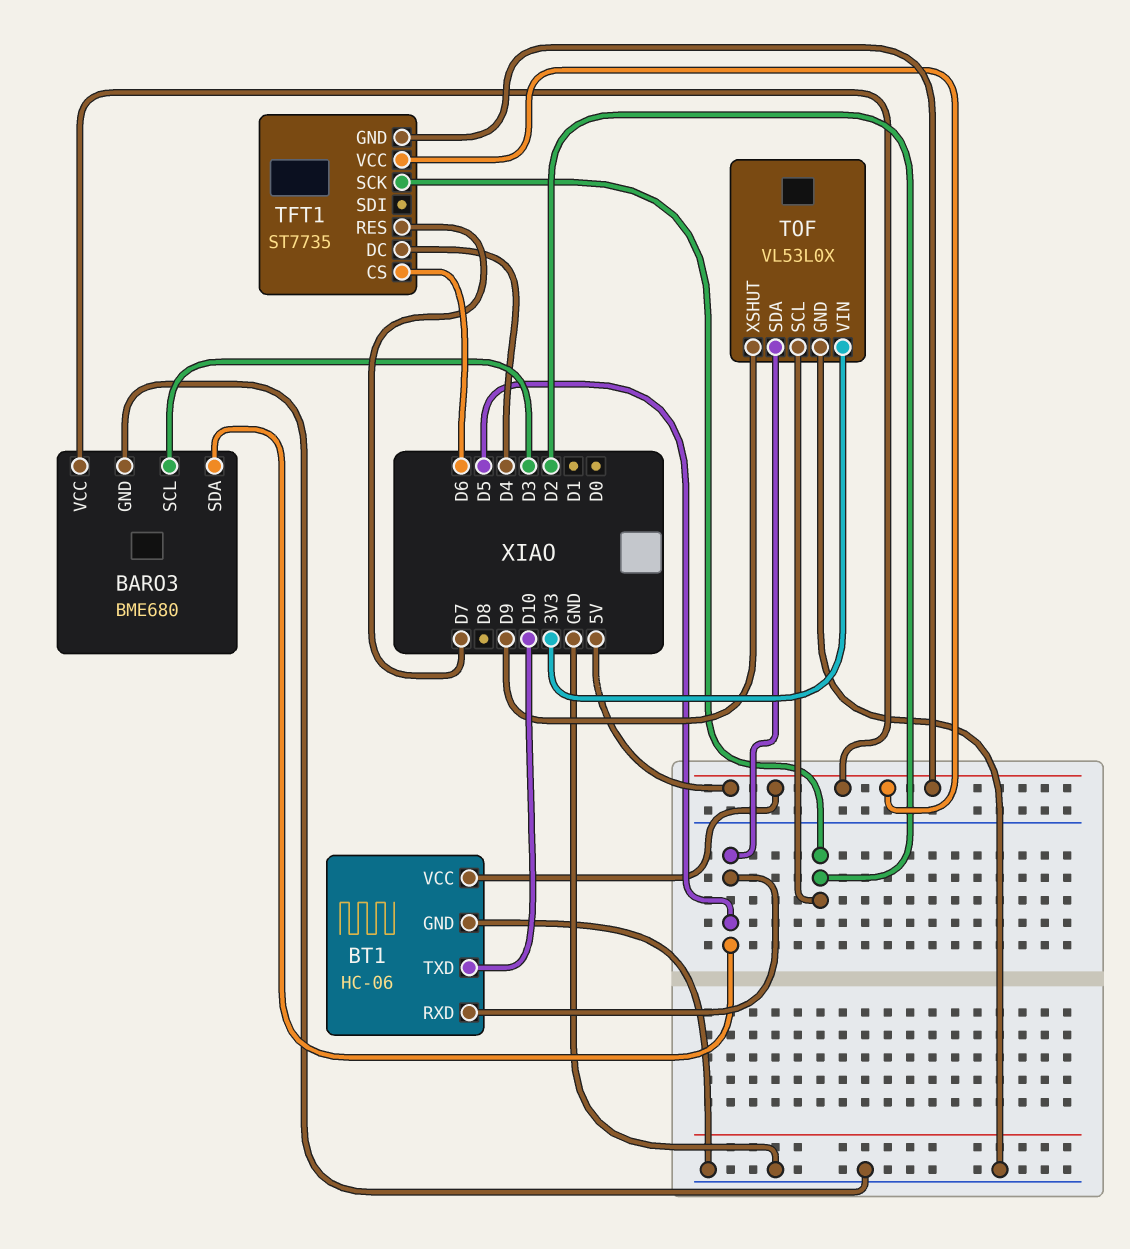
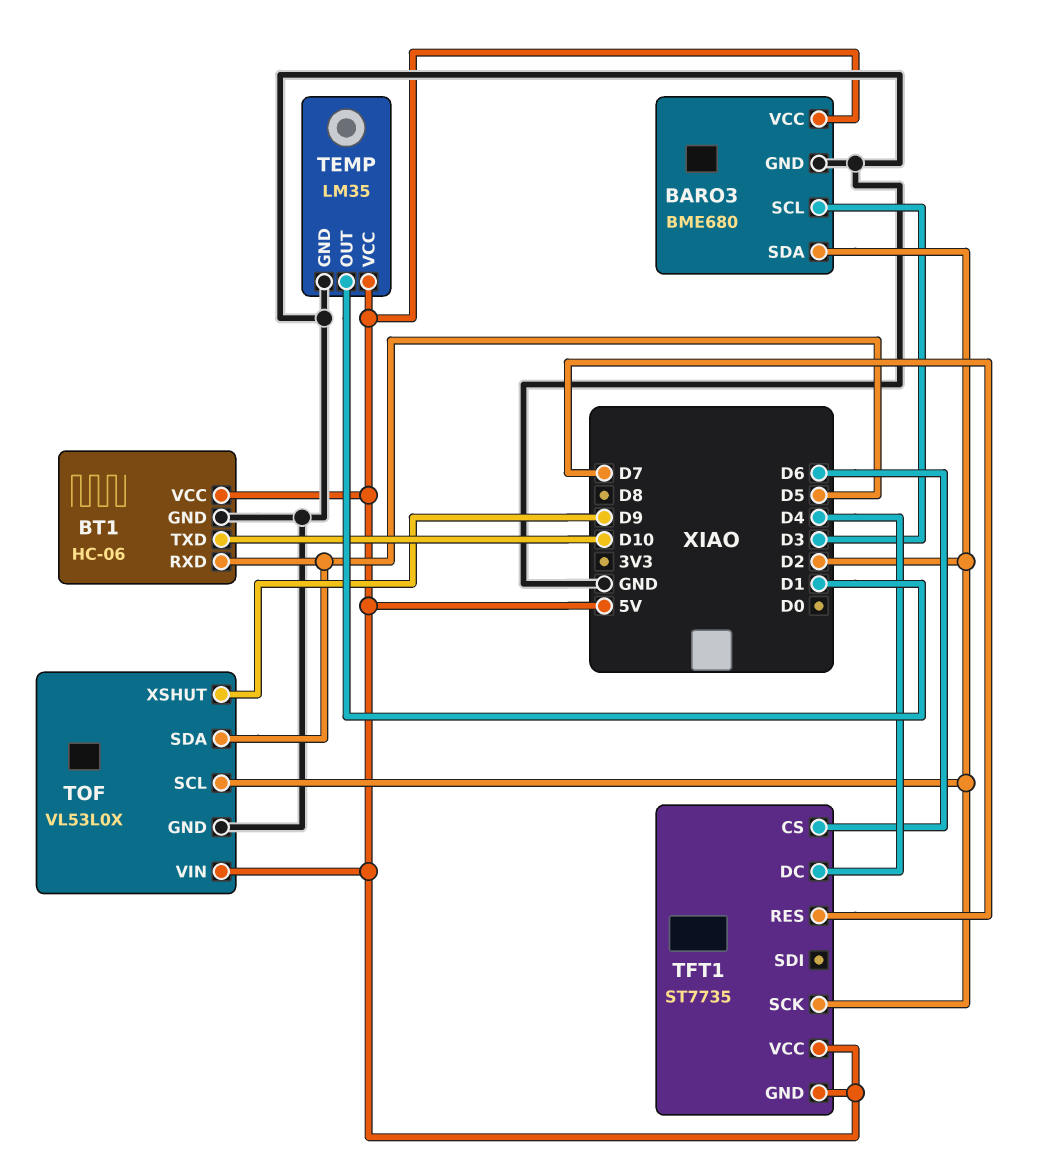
BARO3 pin SDA: D5 -> D2
TEMP: none -> LM35
TEMP pin GND: none -> GND
TEMP pin OUT: none -> D1
TEMP pin VCC: none -> 5V
TOF pin VIN: 3V3 -> 5V

